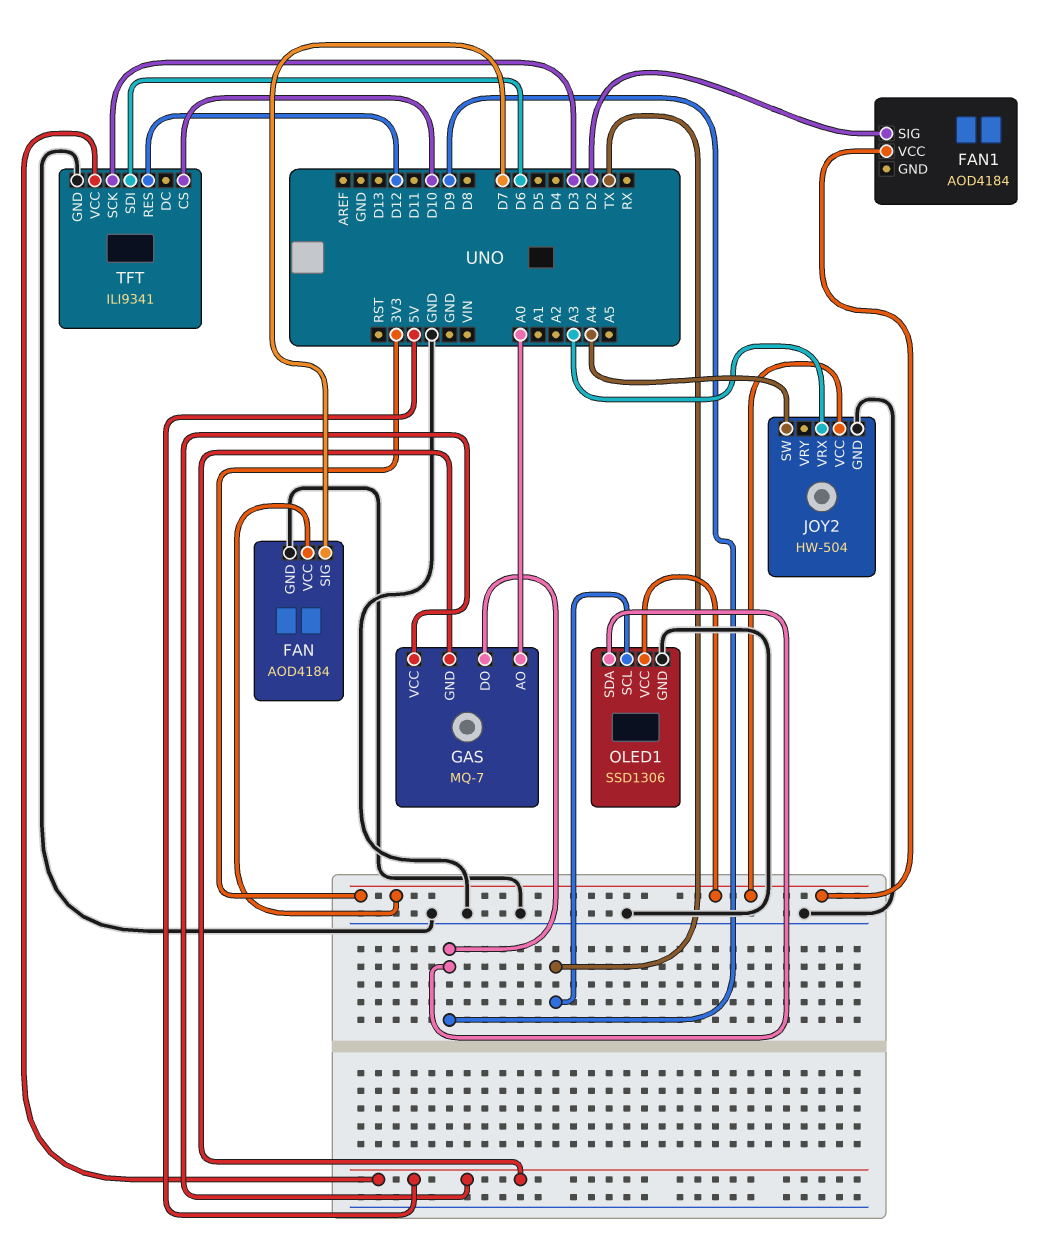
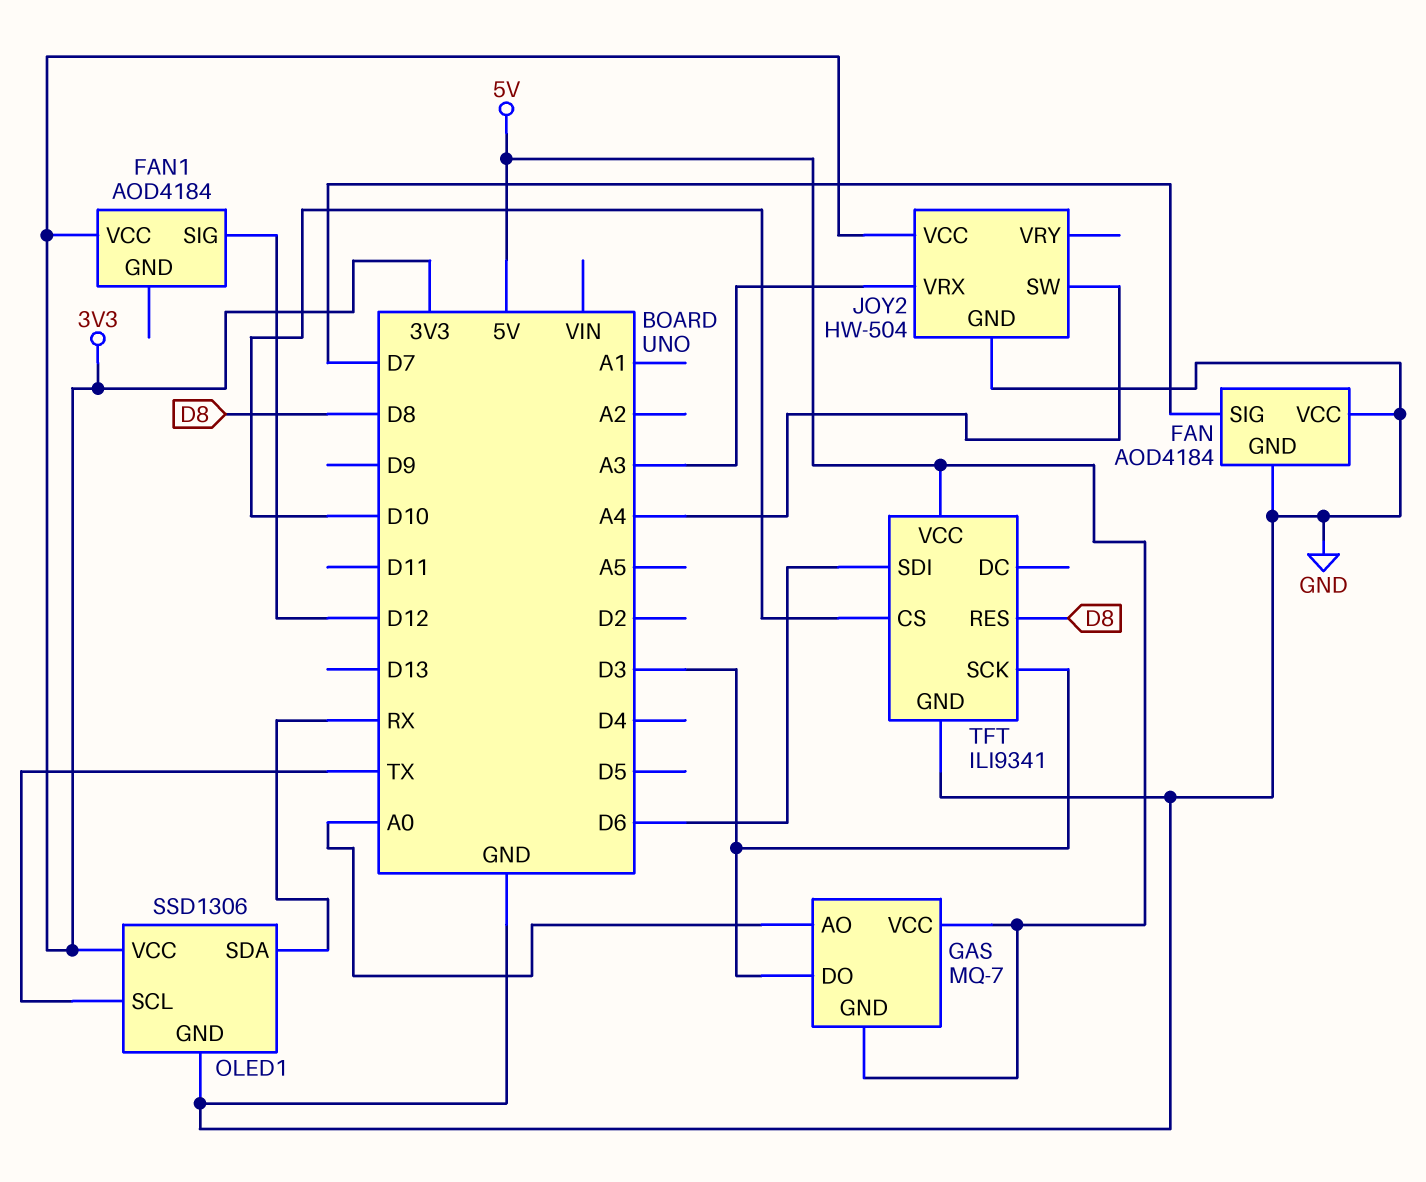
FAN pin VCC: 3V3 -> GND
FAN1 pin SIG: D2 -> D12
GAS pin DO: D9 -> D3
OLED1 pin SDA: D9 -> RX
TFT pin RES: D12 -> D8

